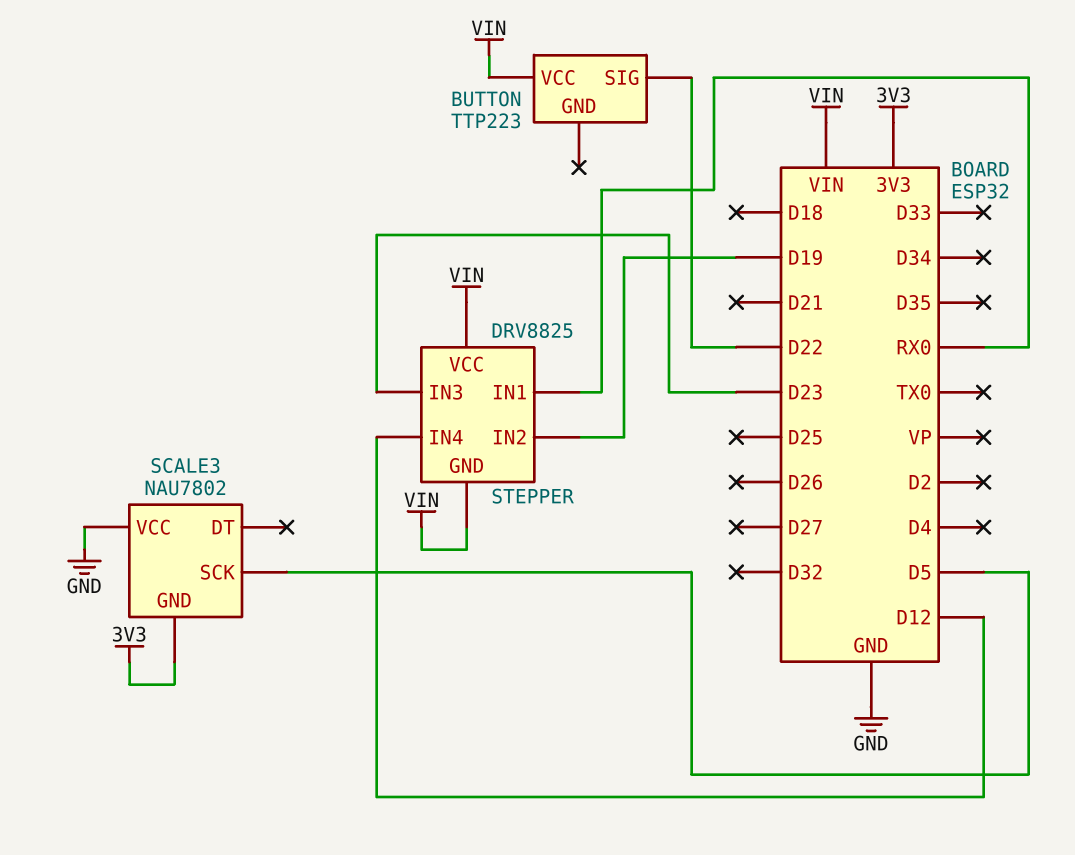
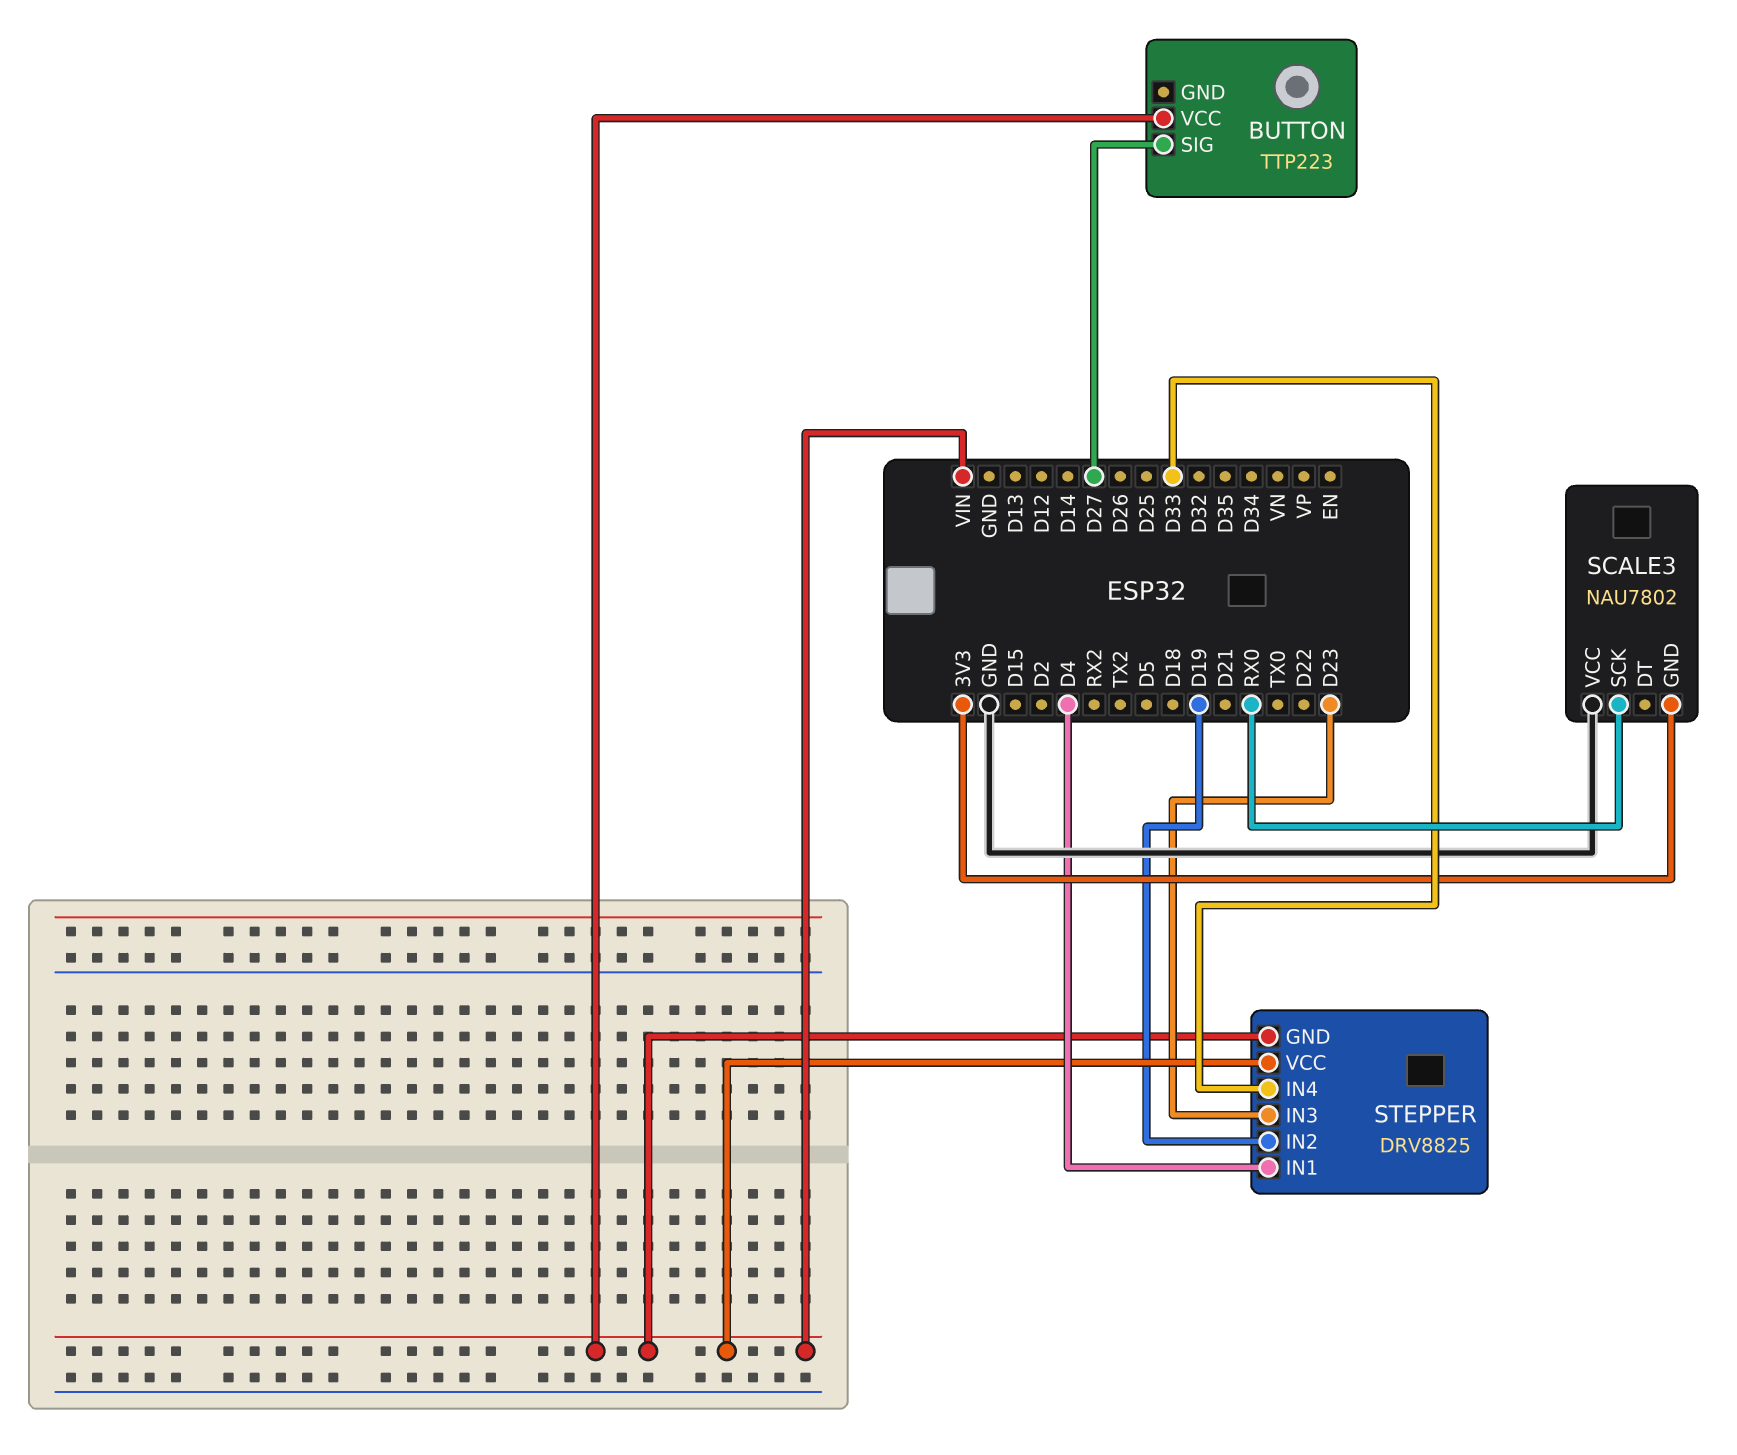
BUTTON pin SIG: D22 -> D27
SCALE3 pin SCK: D5 -> RX0
STEPPER pin IN1: RX0 -> D4
STEPPER pin IN4: D12 -> D33

